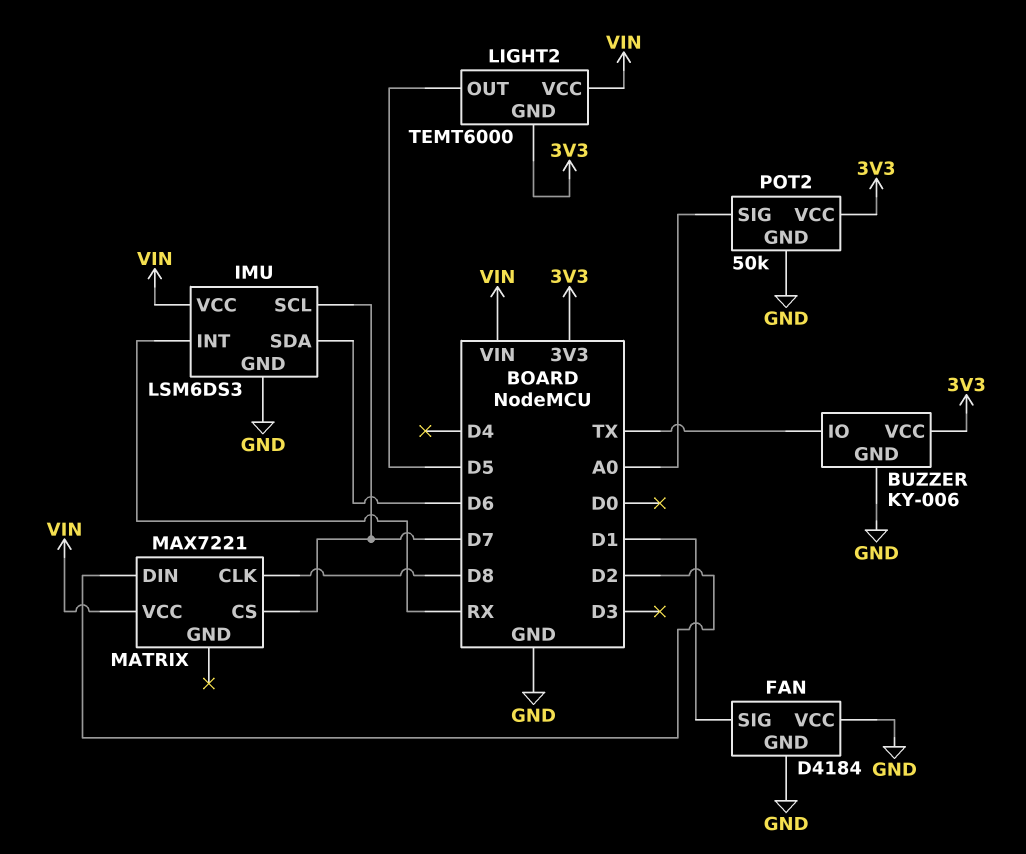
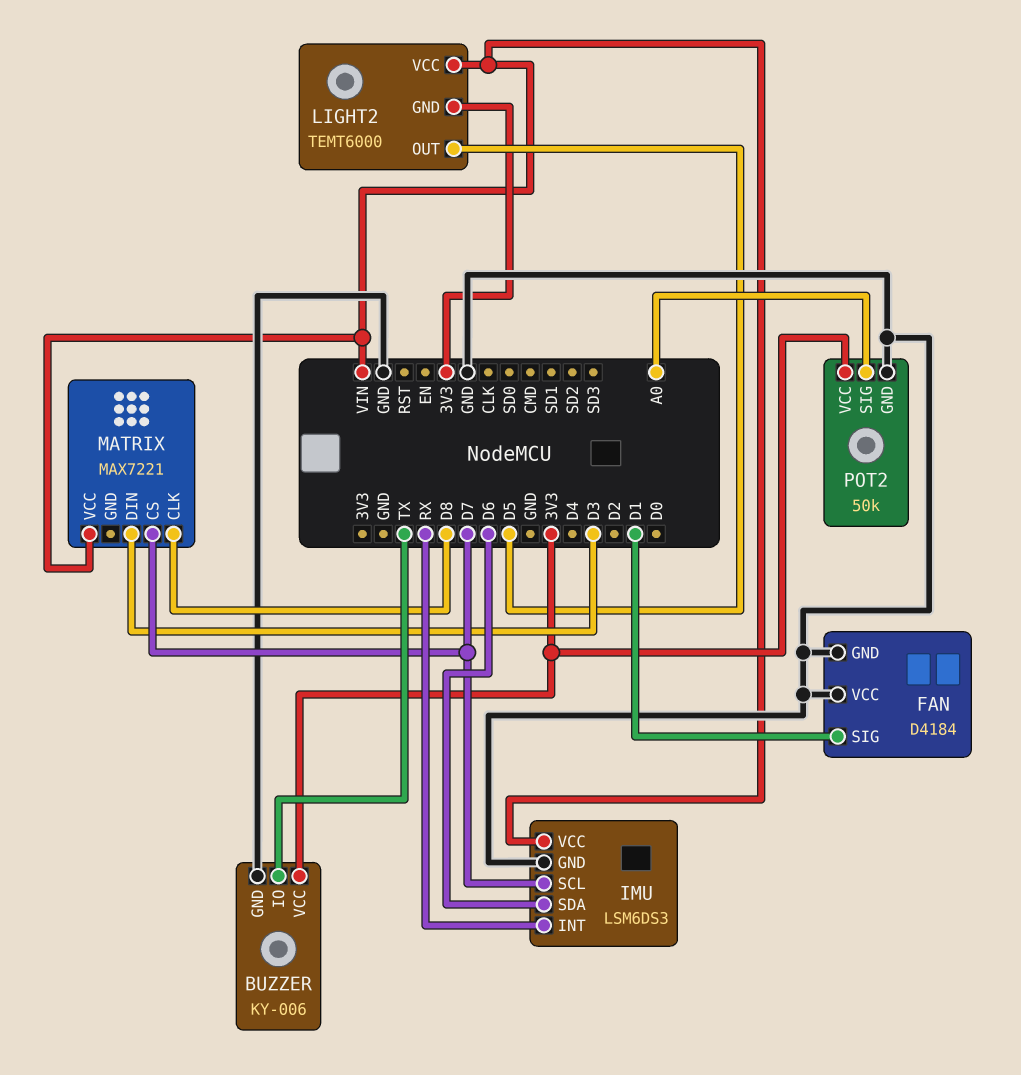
MATRIX pin DIN: D2 -> D3

